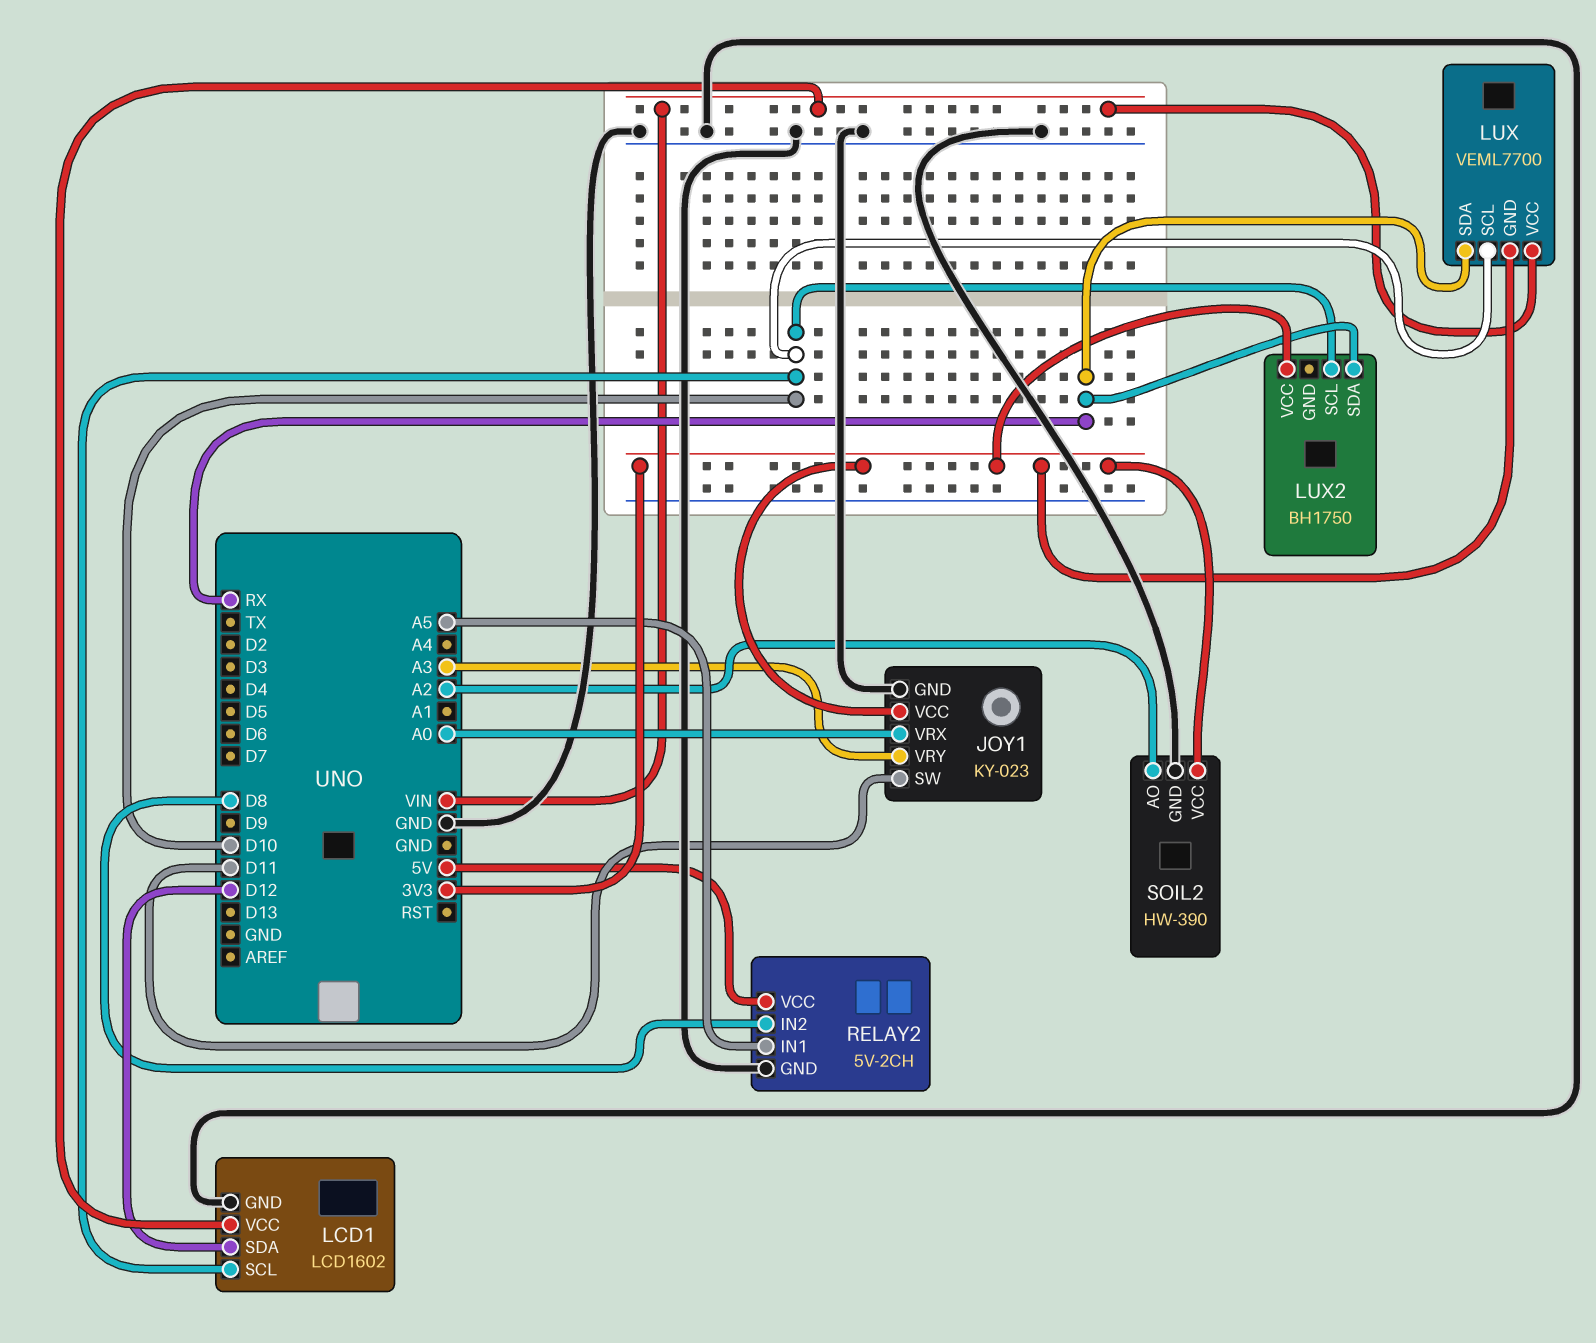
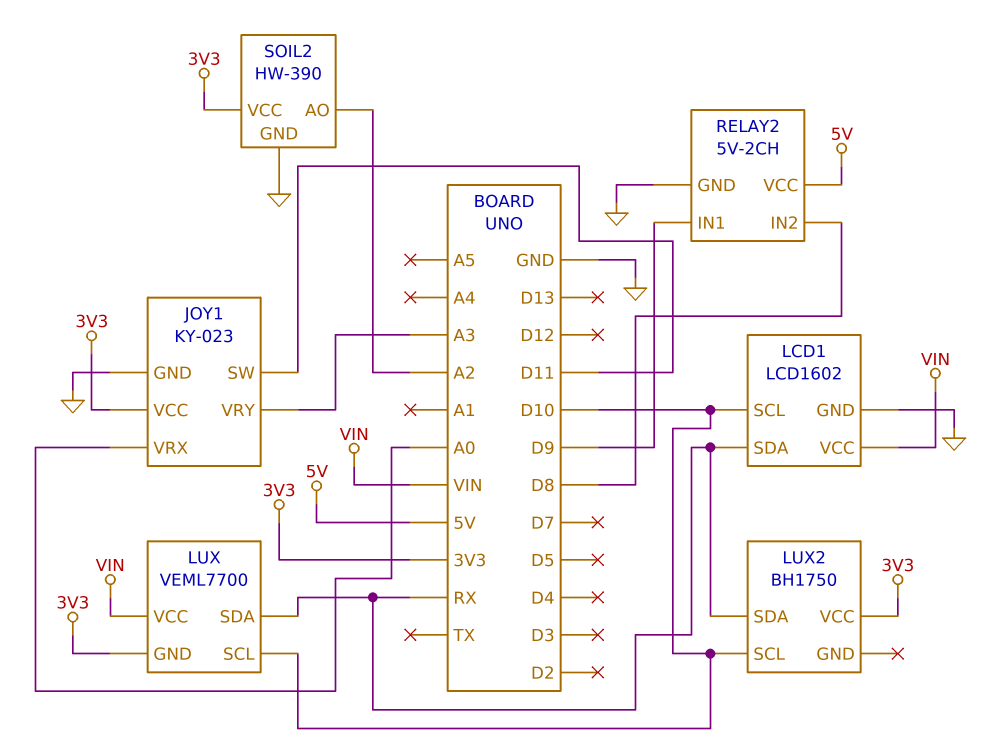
LCD1 pin SDA: D12 -> RX
RELAY2 pin IN1: A5 -> D9

